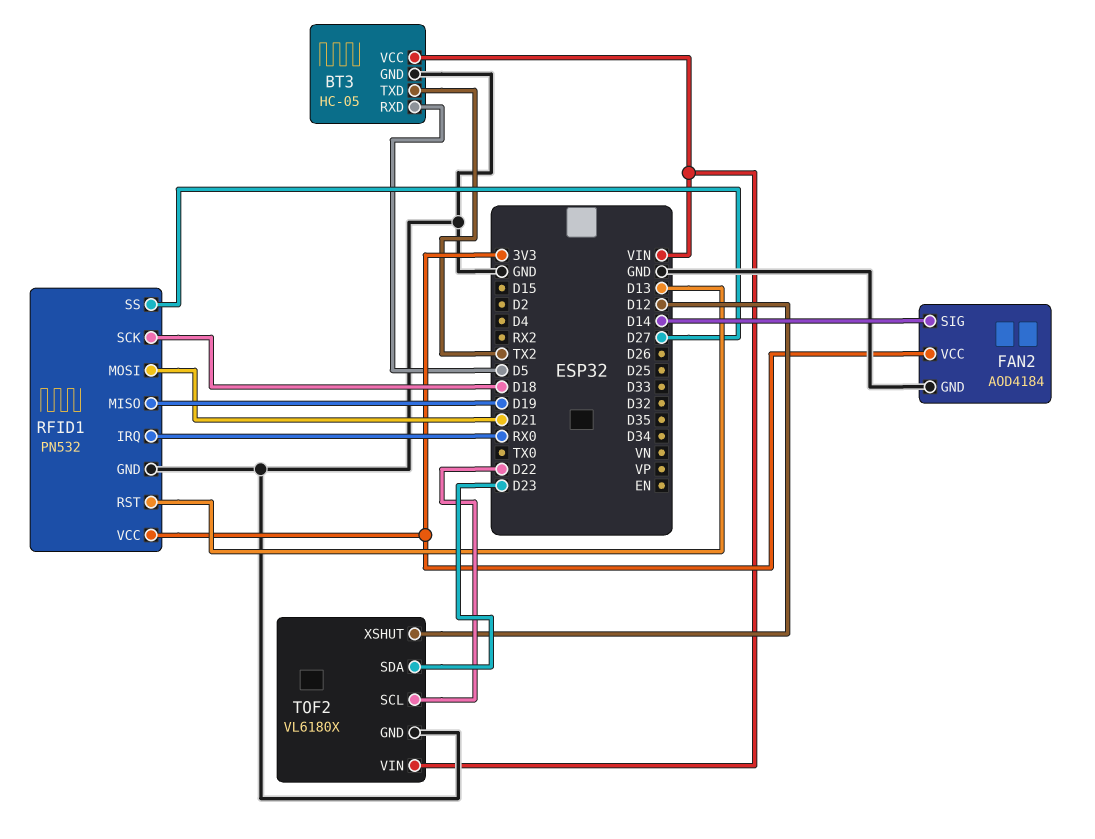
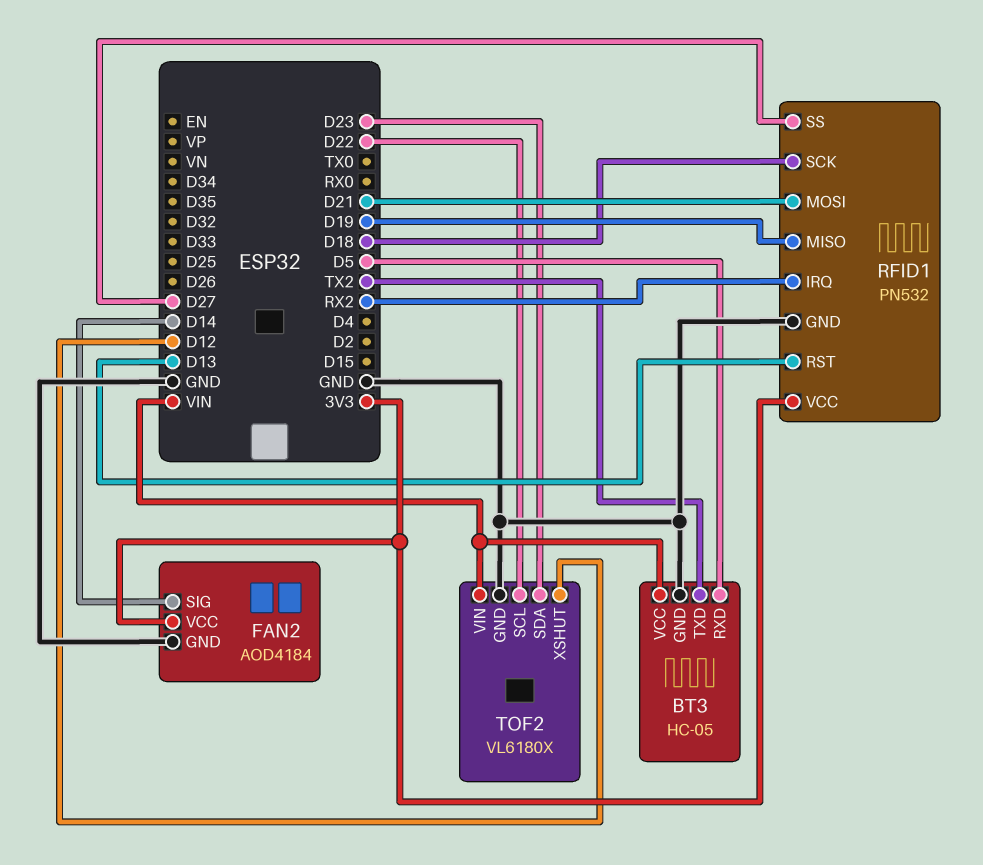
RFID1 pin IRQ: RX0 -> RX2

